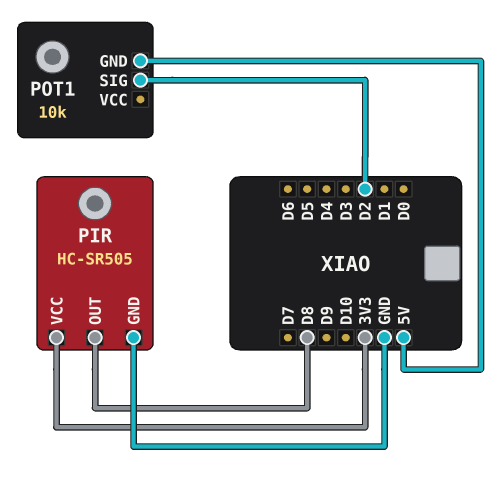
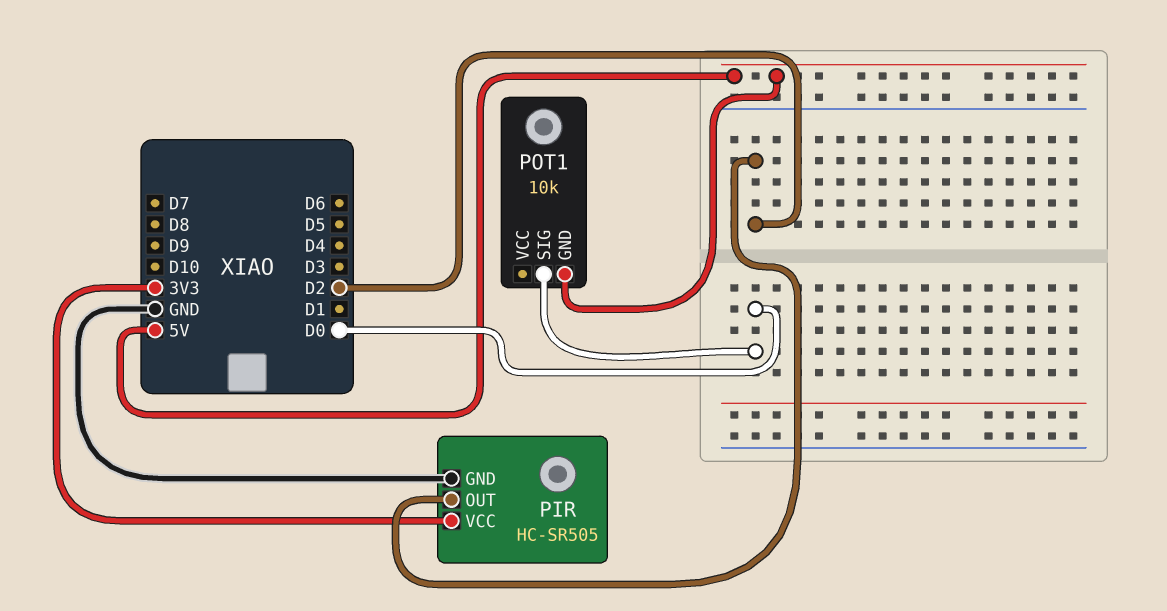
PIR pin OUT: D8 -> D2
POT1 pin SIG: D2 -> D0

